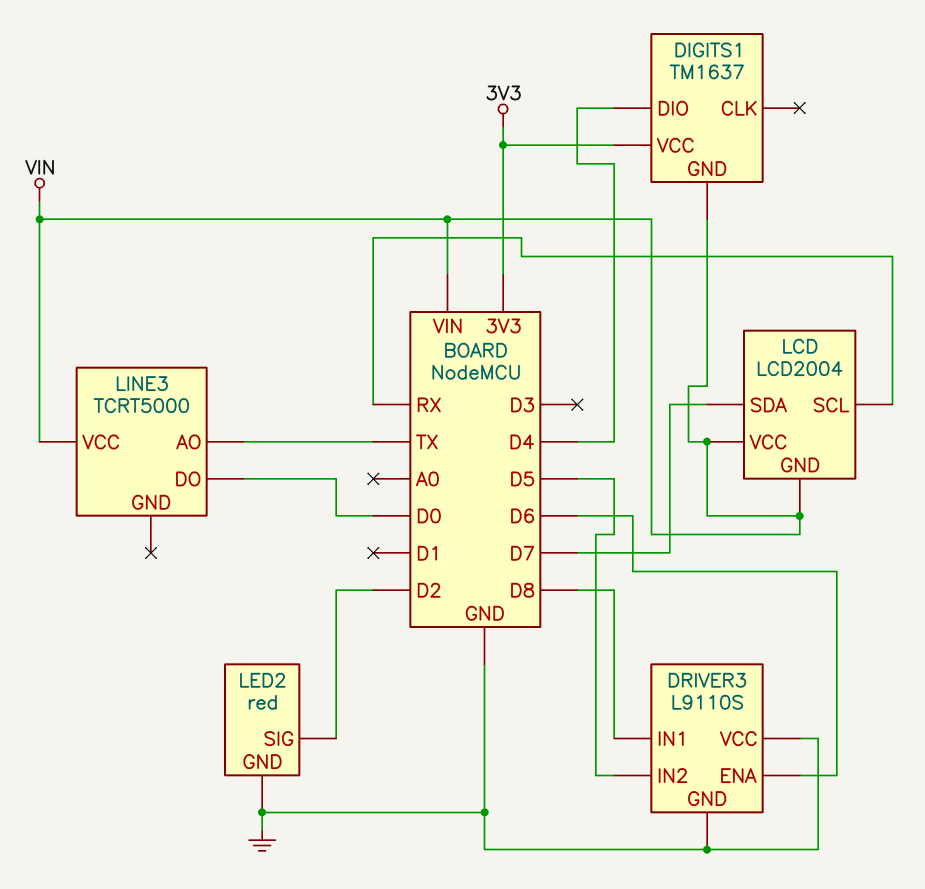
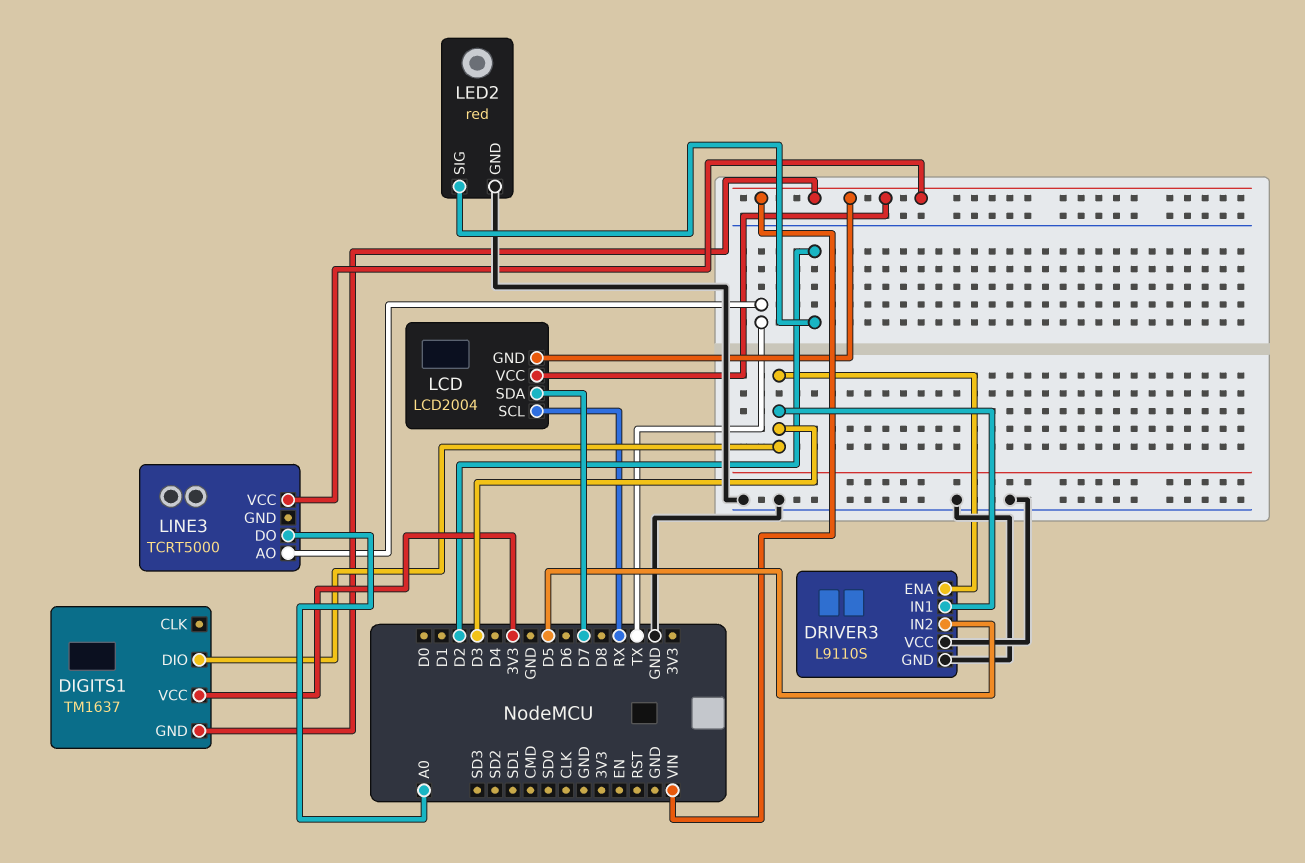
DIGITS1 pin DIO: D4 -> D3
DRIVER3 pin ENA: D6 -> D3
DRIVER3 pin IN1: D8 -> D3
LINE3 pin DO: D0 -> A0

